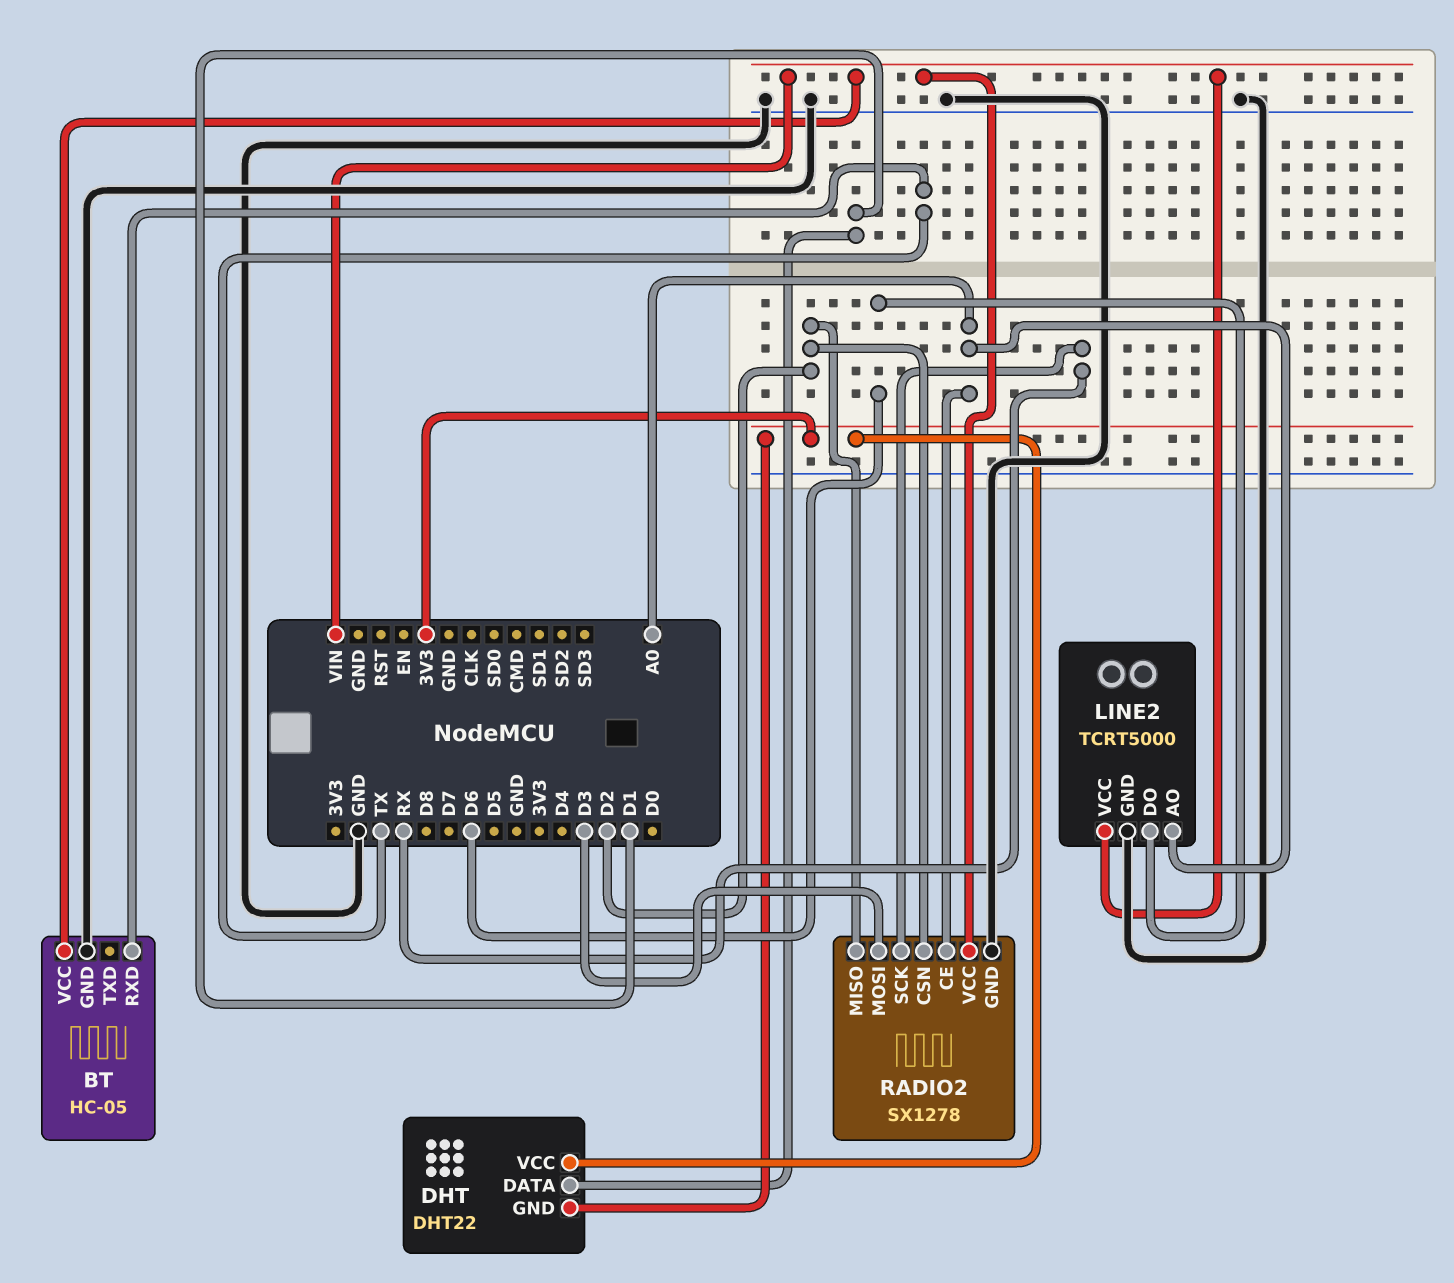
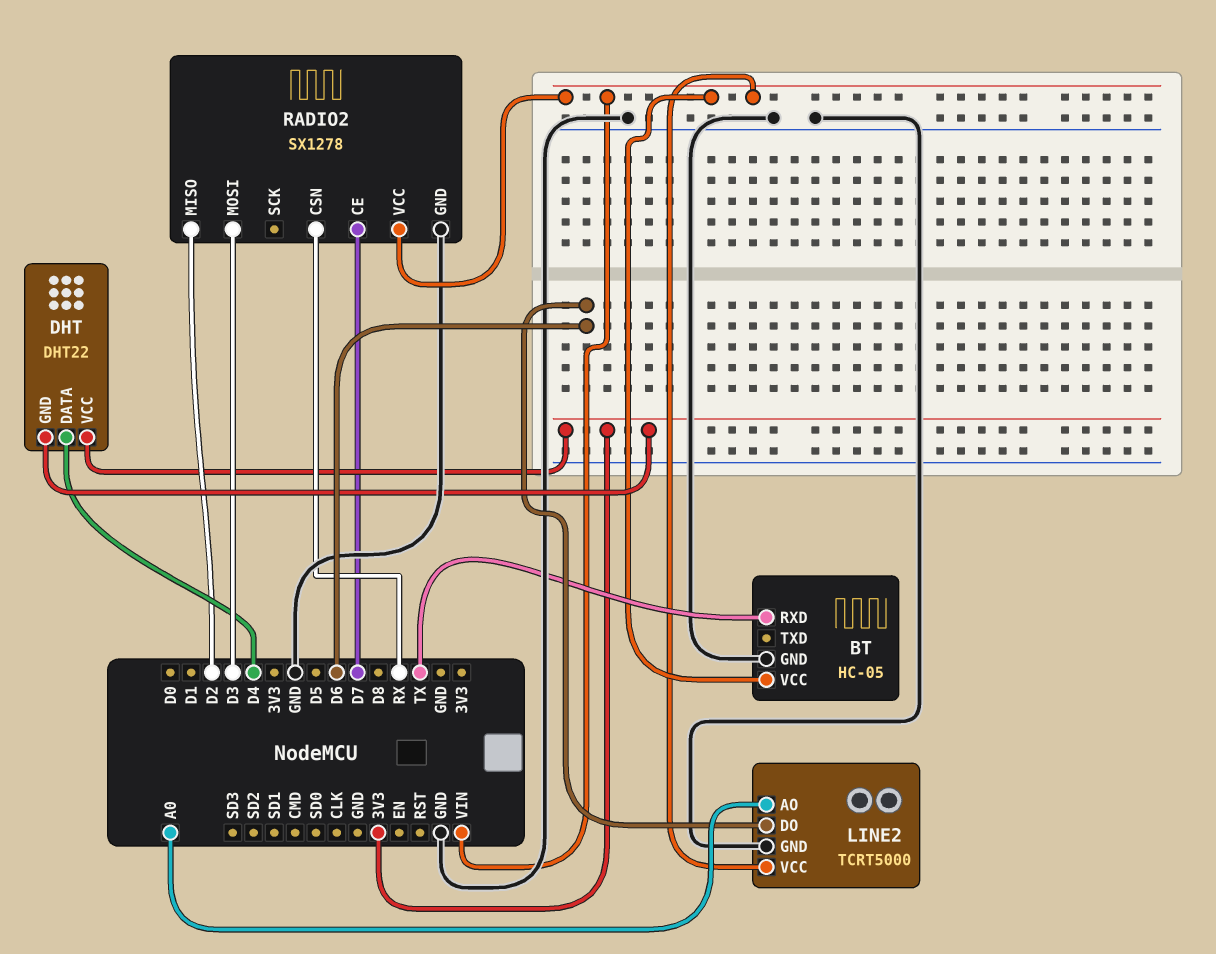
DHT pin DATA: D1 -> D4
RADIO2 pin CE: A0 -> D7
RADIO2 pin CSN: D2 -> RX
RADIO2 pin SCK: RX -> none

